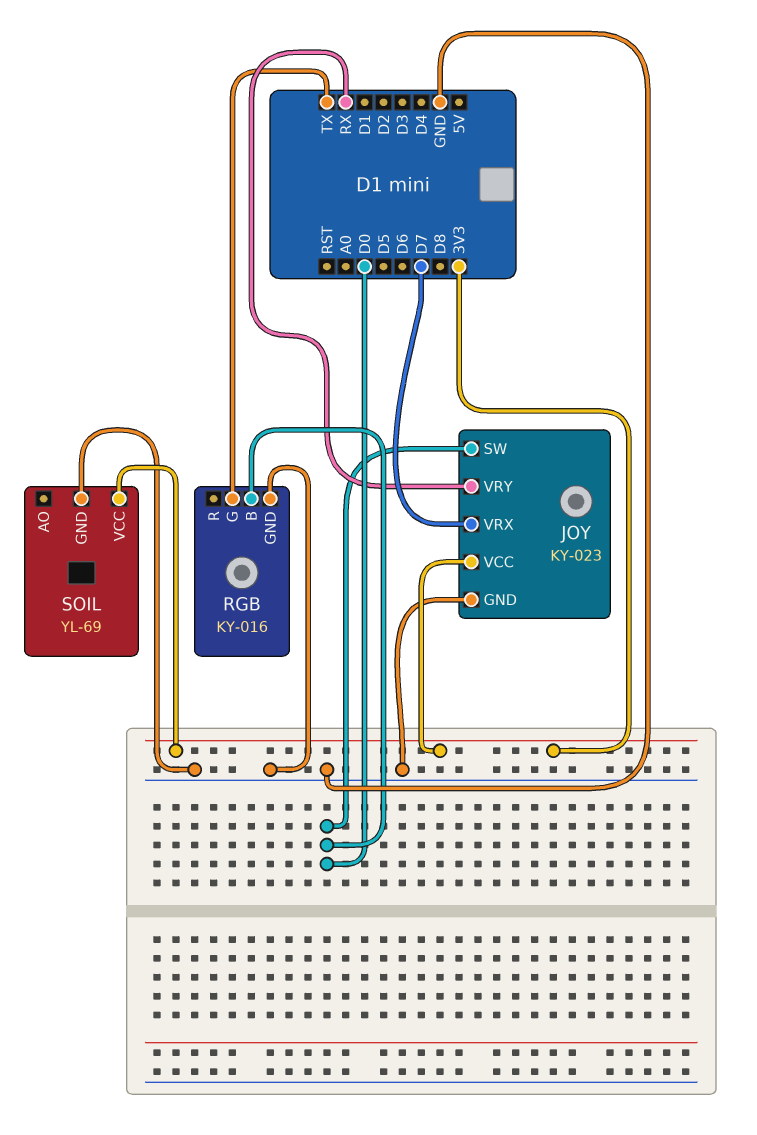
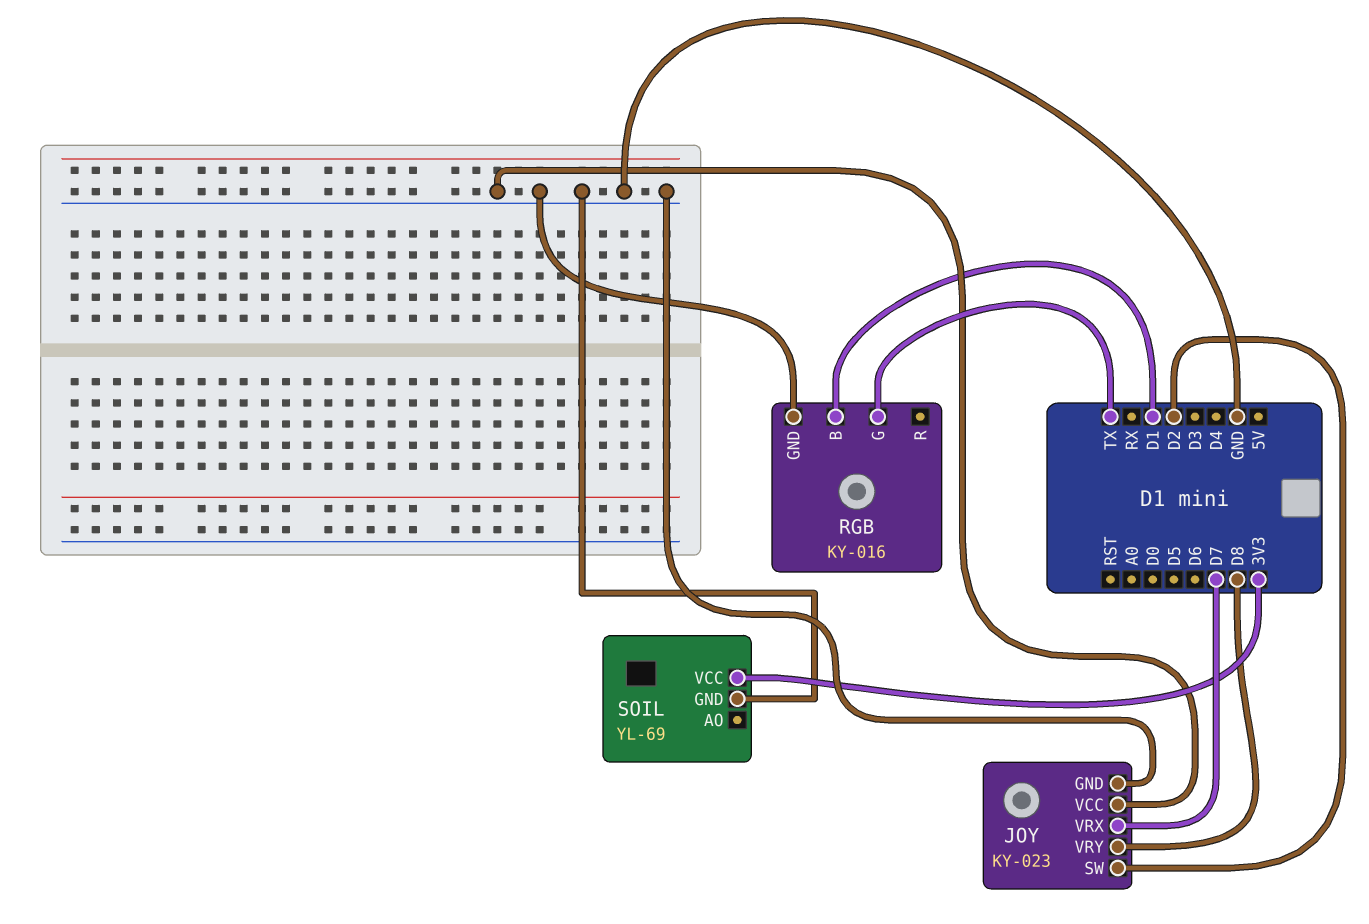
JOY pin SW: D0 -> D2
JOY pin VCC: 3V3 -> GND
JOY pin VRY: RX -> D8
RGB pin B: D0 -> D1

